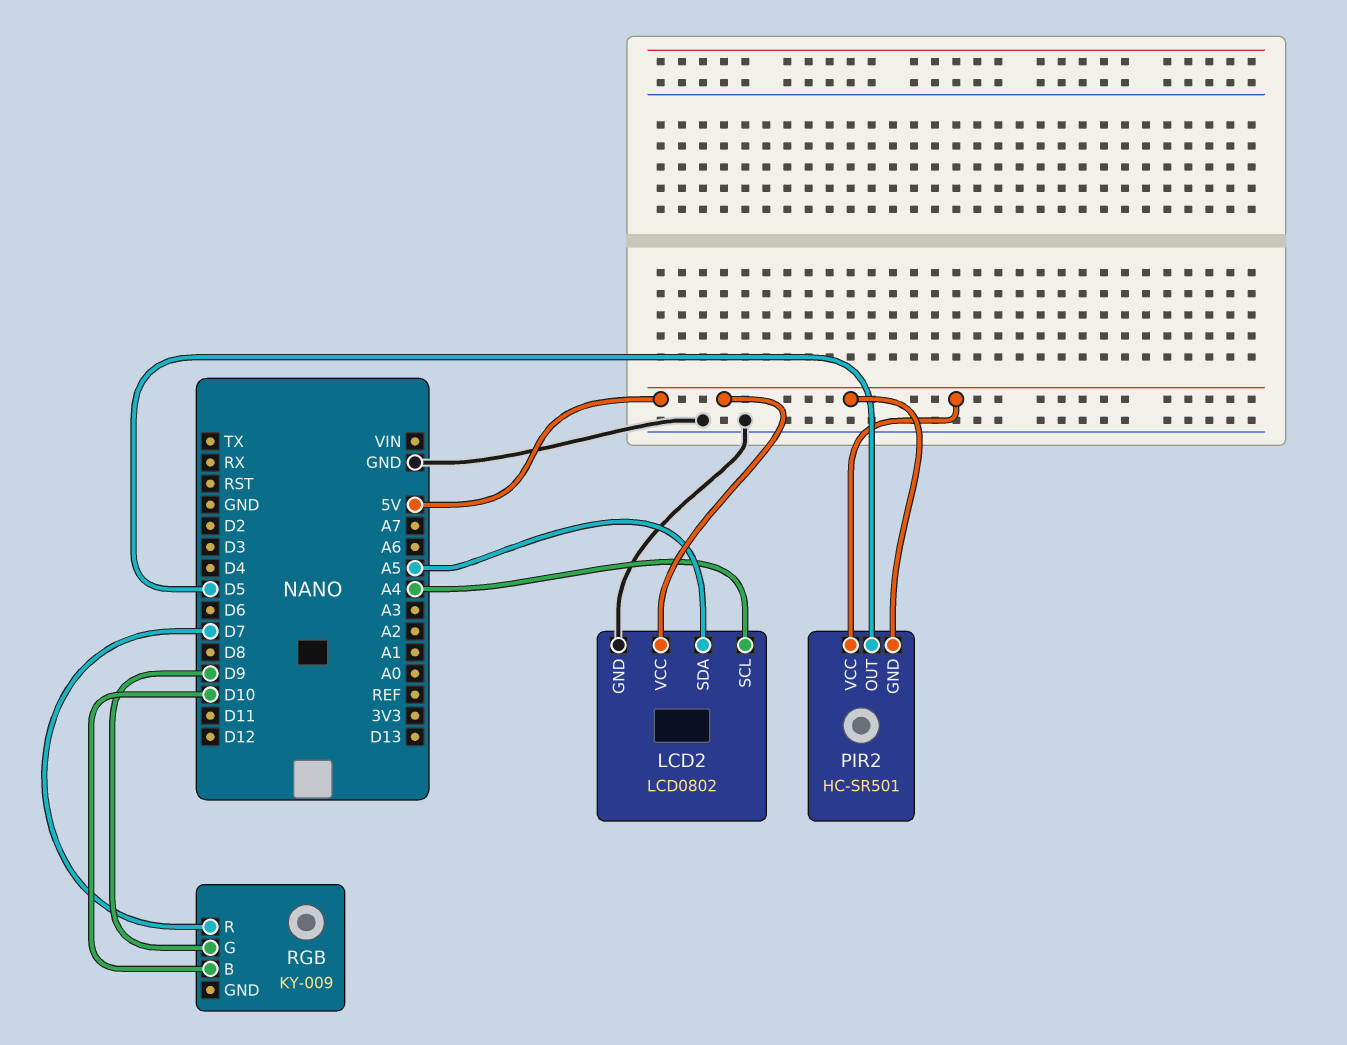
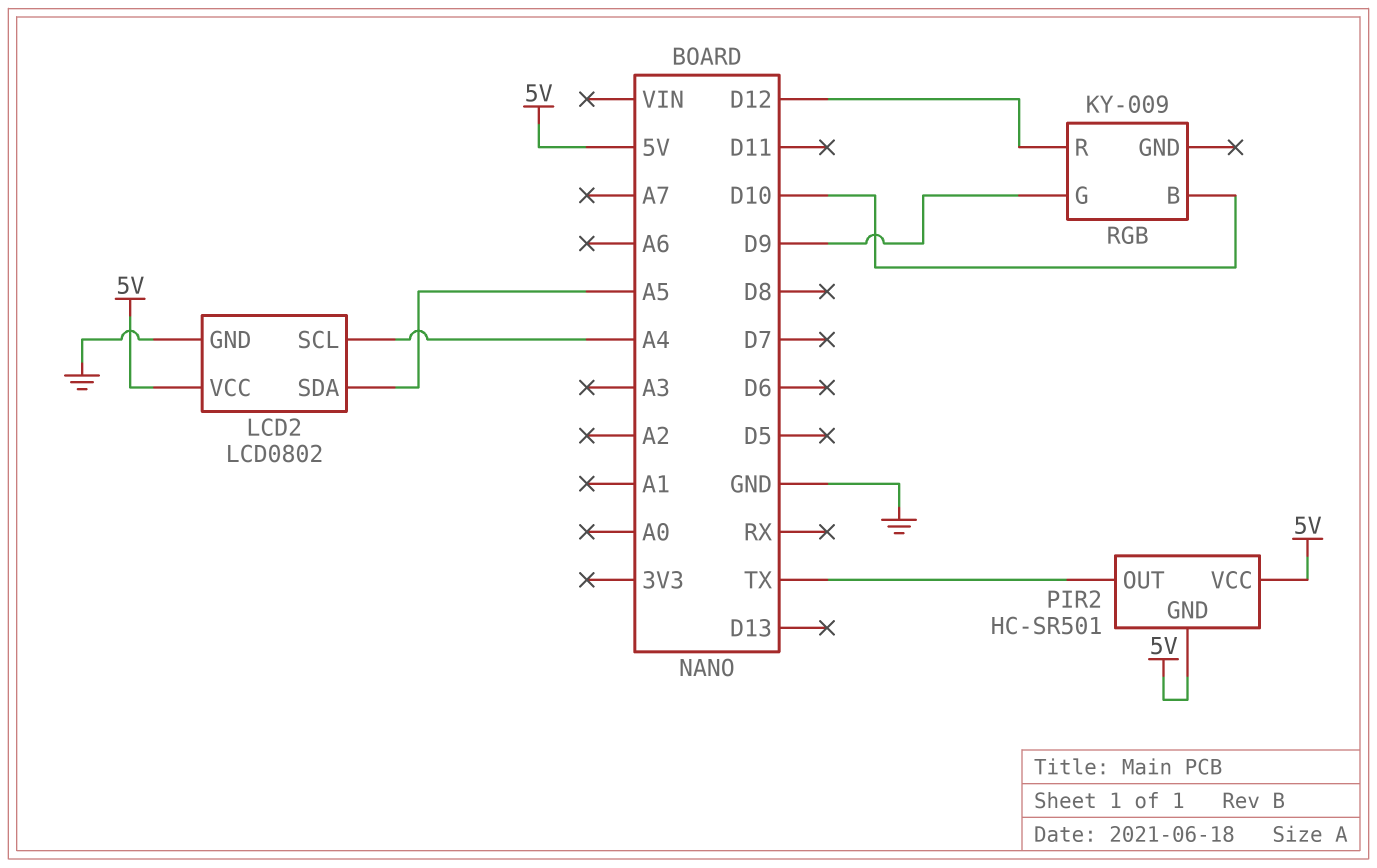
PIR2 pin OUT: D5 -> TX
RGB pin R: D7 -> D12

